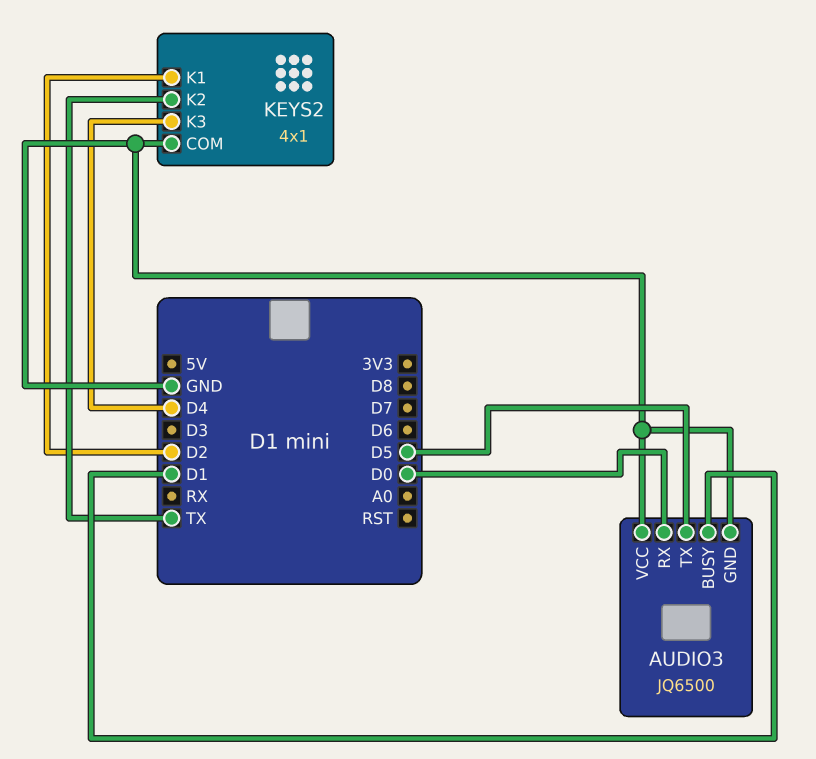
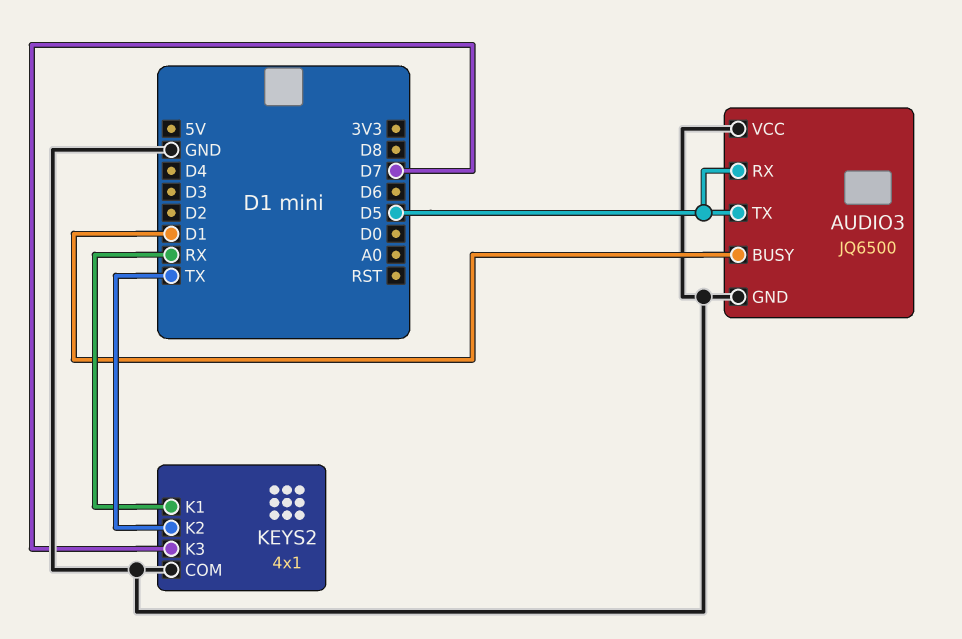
AUDIO3 pin RX: D0 -> D5
KEYS2 pin K1: D2 -> RX
KEYS2 pin K3: D4 -> D7

